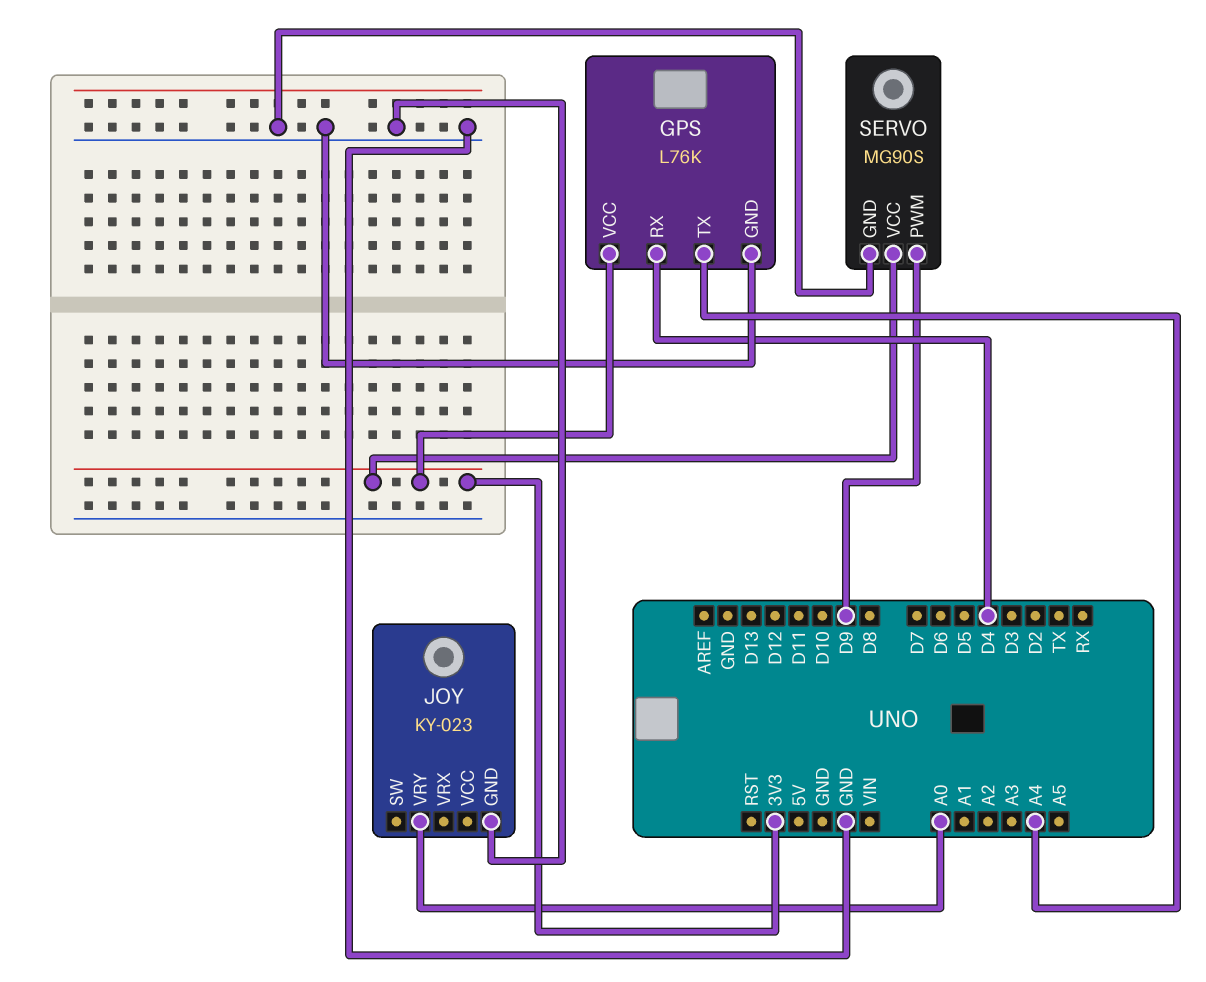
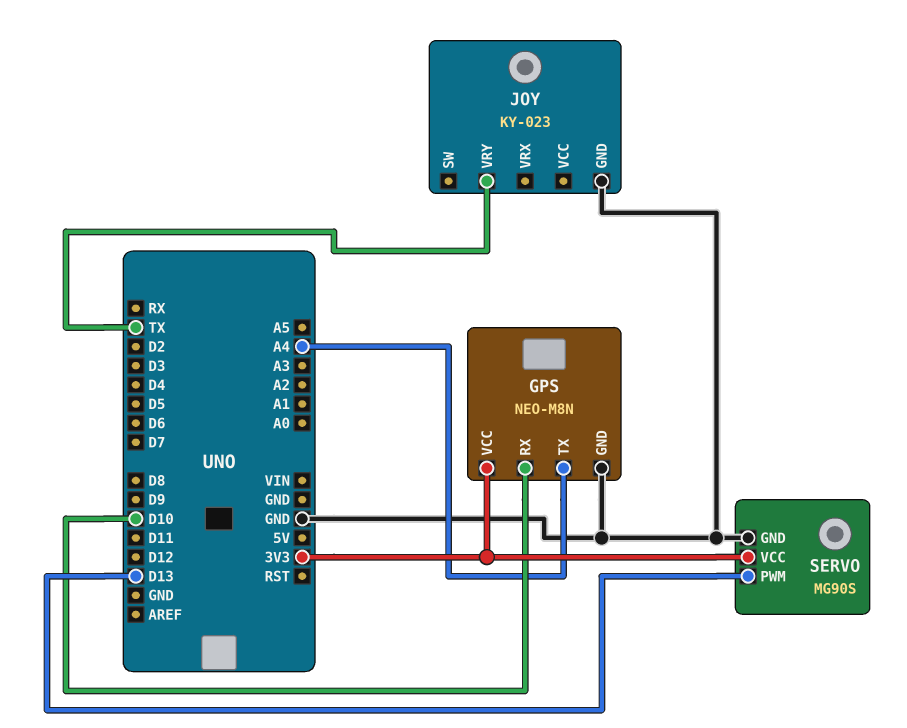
GPS: L76K -> NEO-M8N
GPS pin RX: D4 -> D10
JOY pin VRY: A0 -> TX
SERVO pin PWM: D9 -> D13

